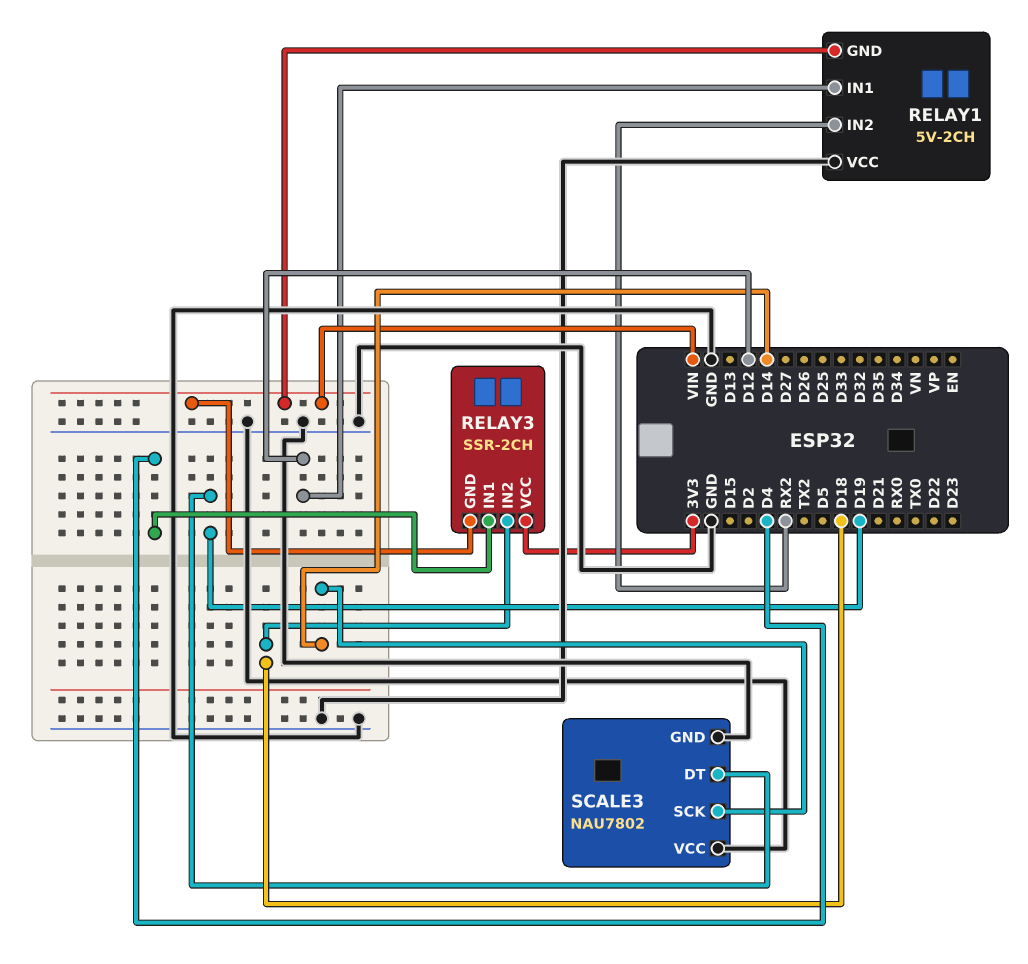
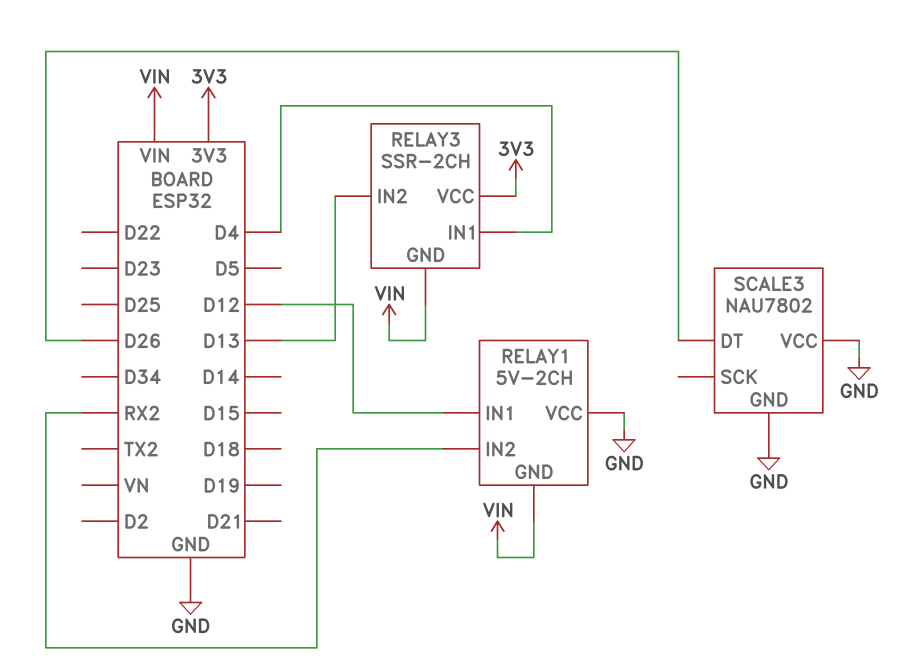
RELAY3 pin IN2: D18 -> D13
SCALE3 pin DT: D19 -> D26
SCALE3 pin SCK: D14 -> none

